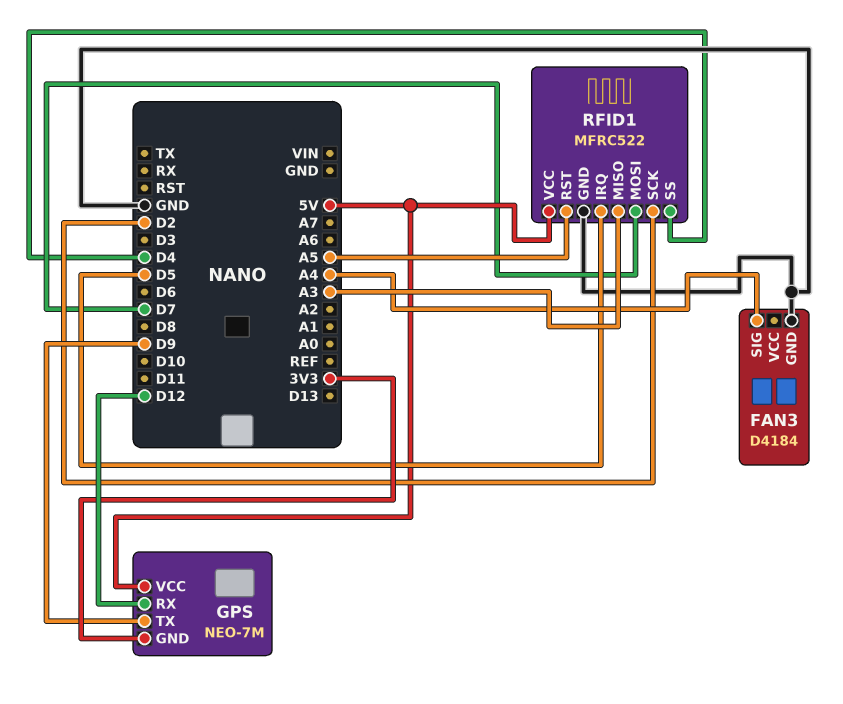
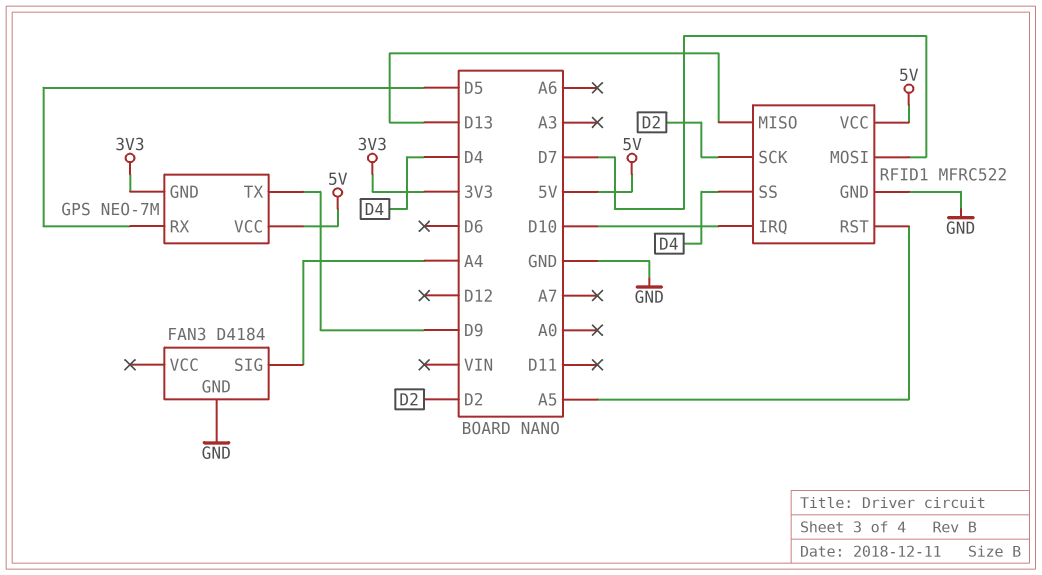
GPS pin RX: D12 -> D5
RFID1 pin IRQ: D5 -> D10
RFID1 pin MISO: A3 -> D13

